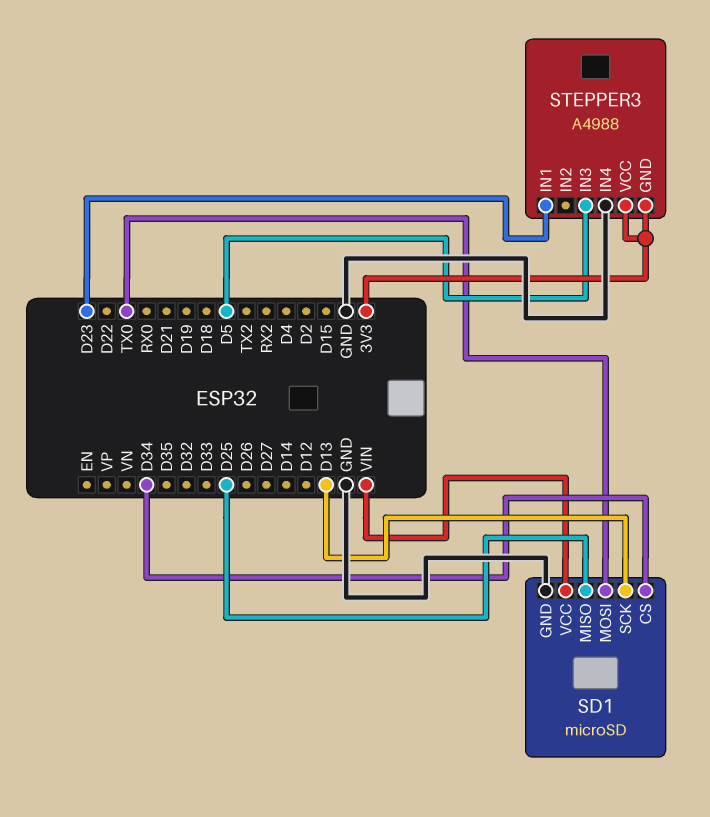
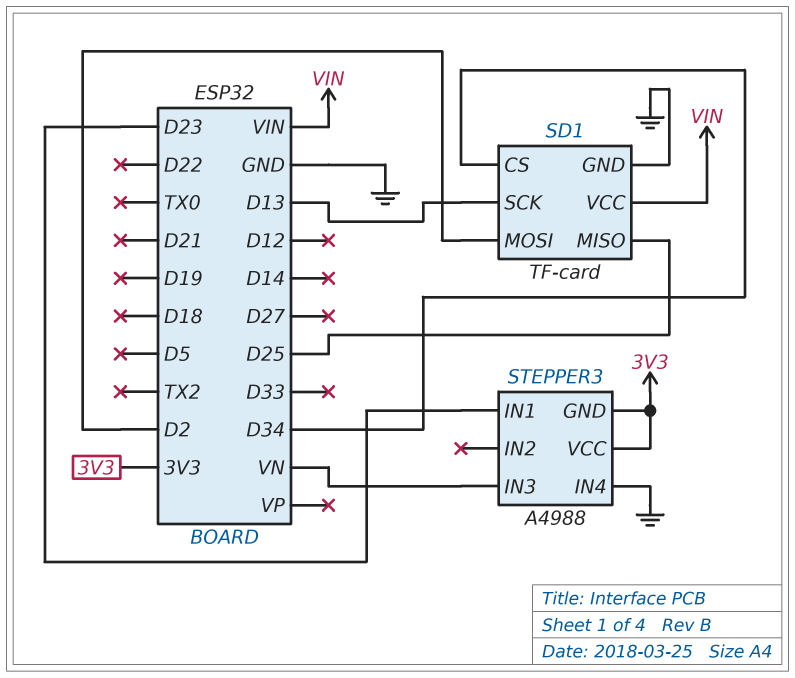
SD1: microSD -> TF-card
SD1 pin MOSI: TX0 -> D2
STEPPER3 pin IN3: D5 -> VN

